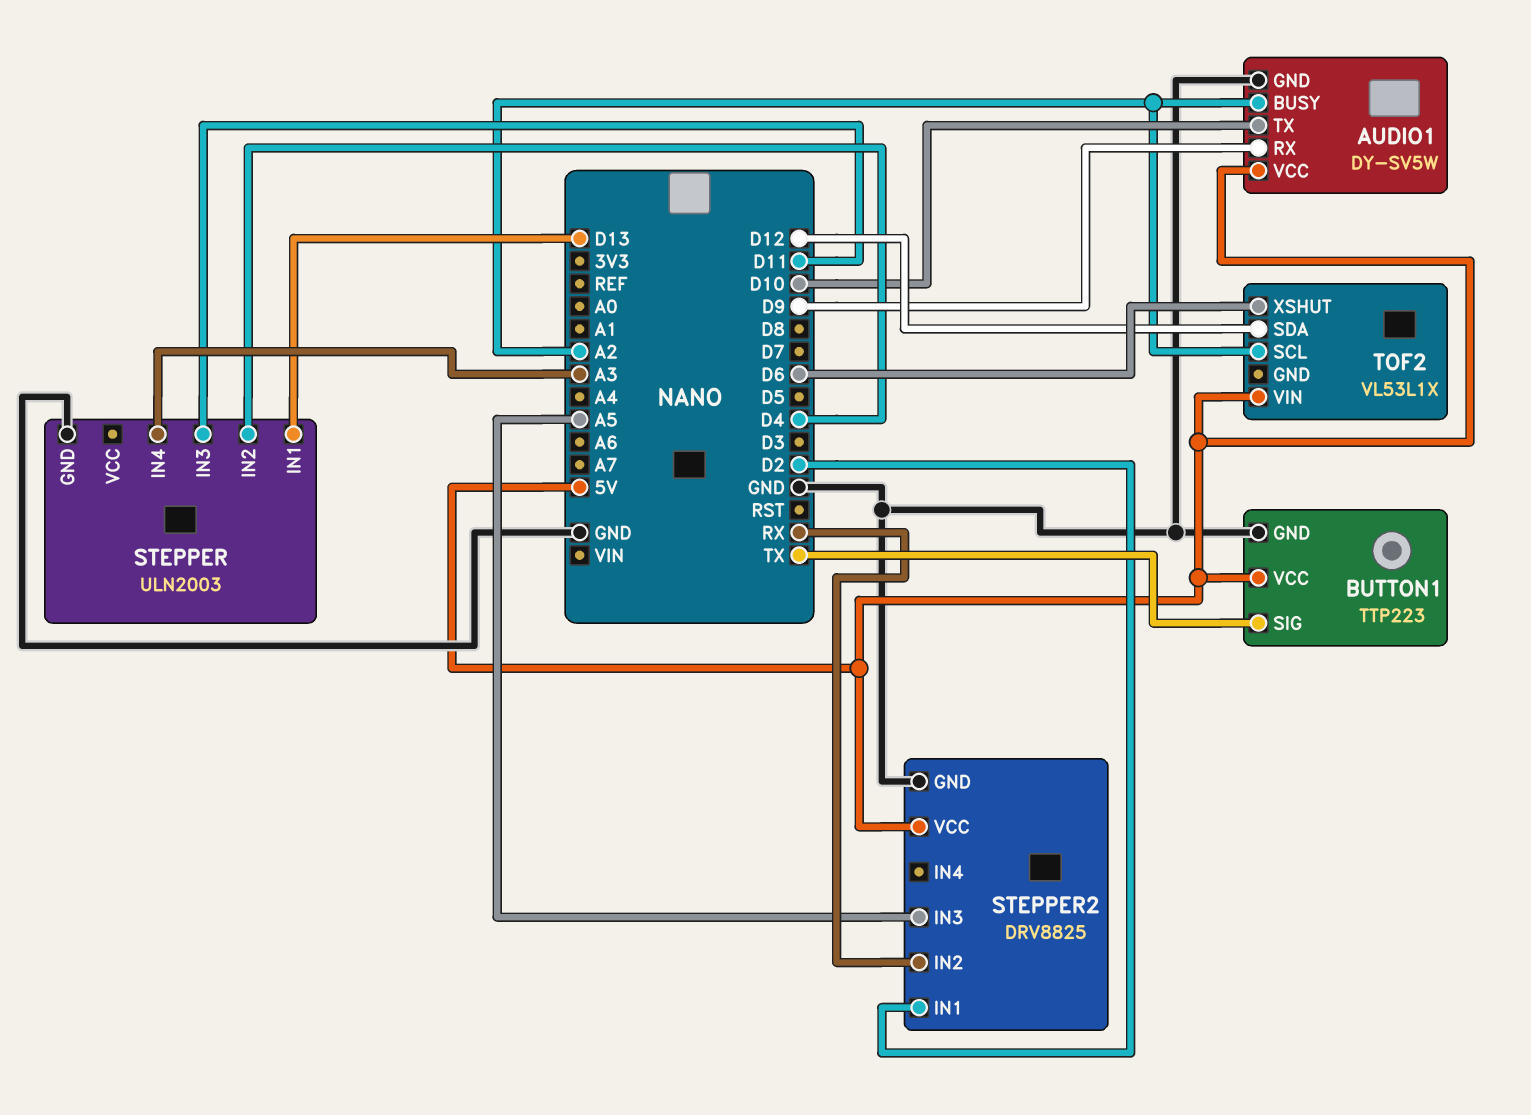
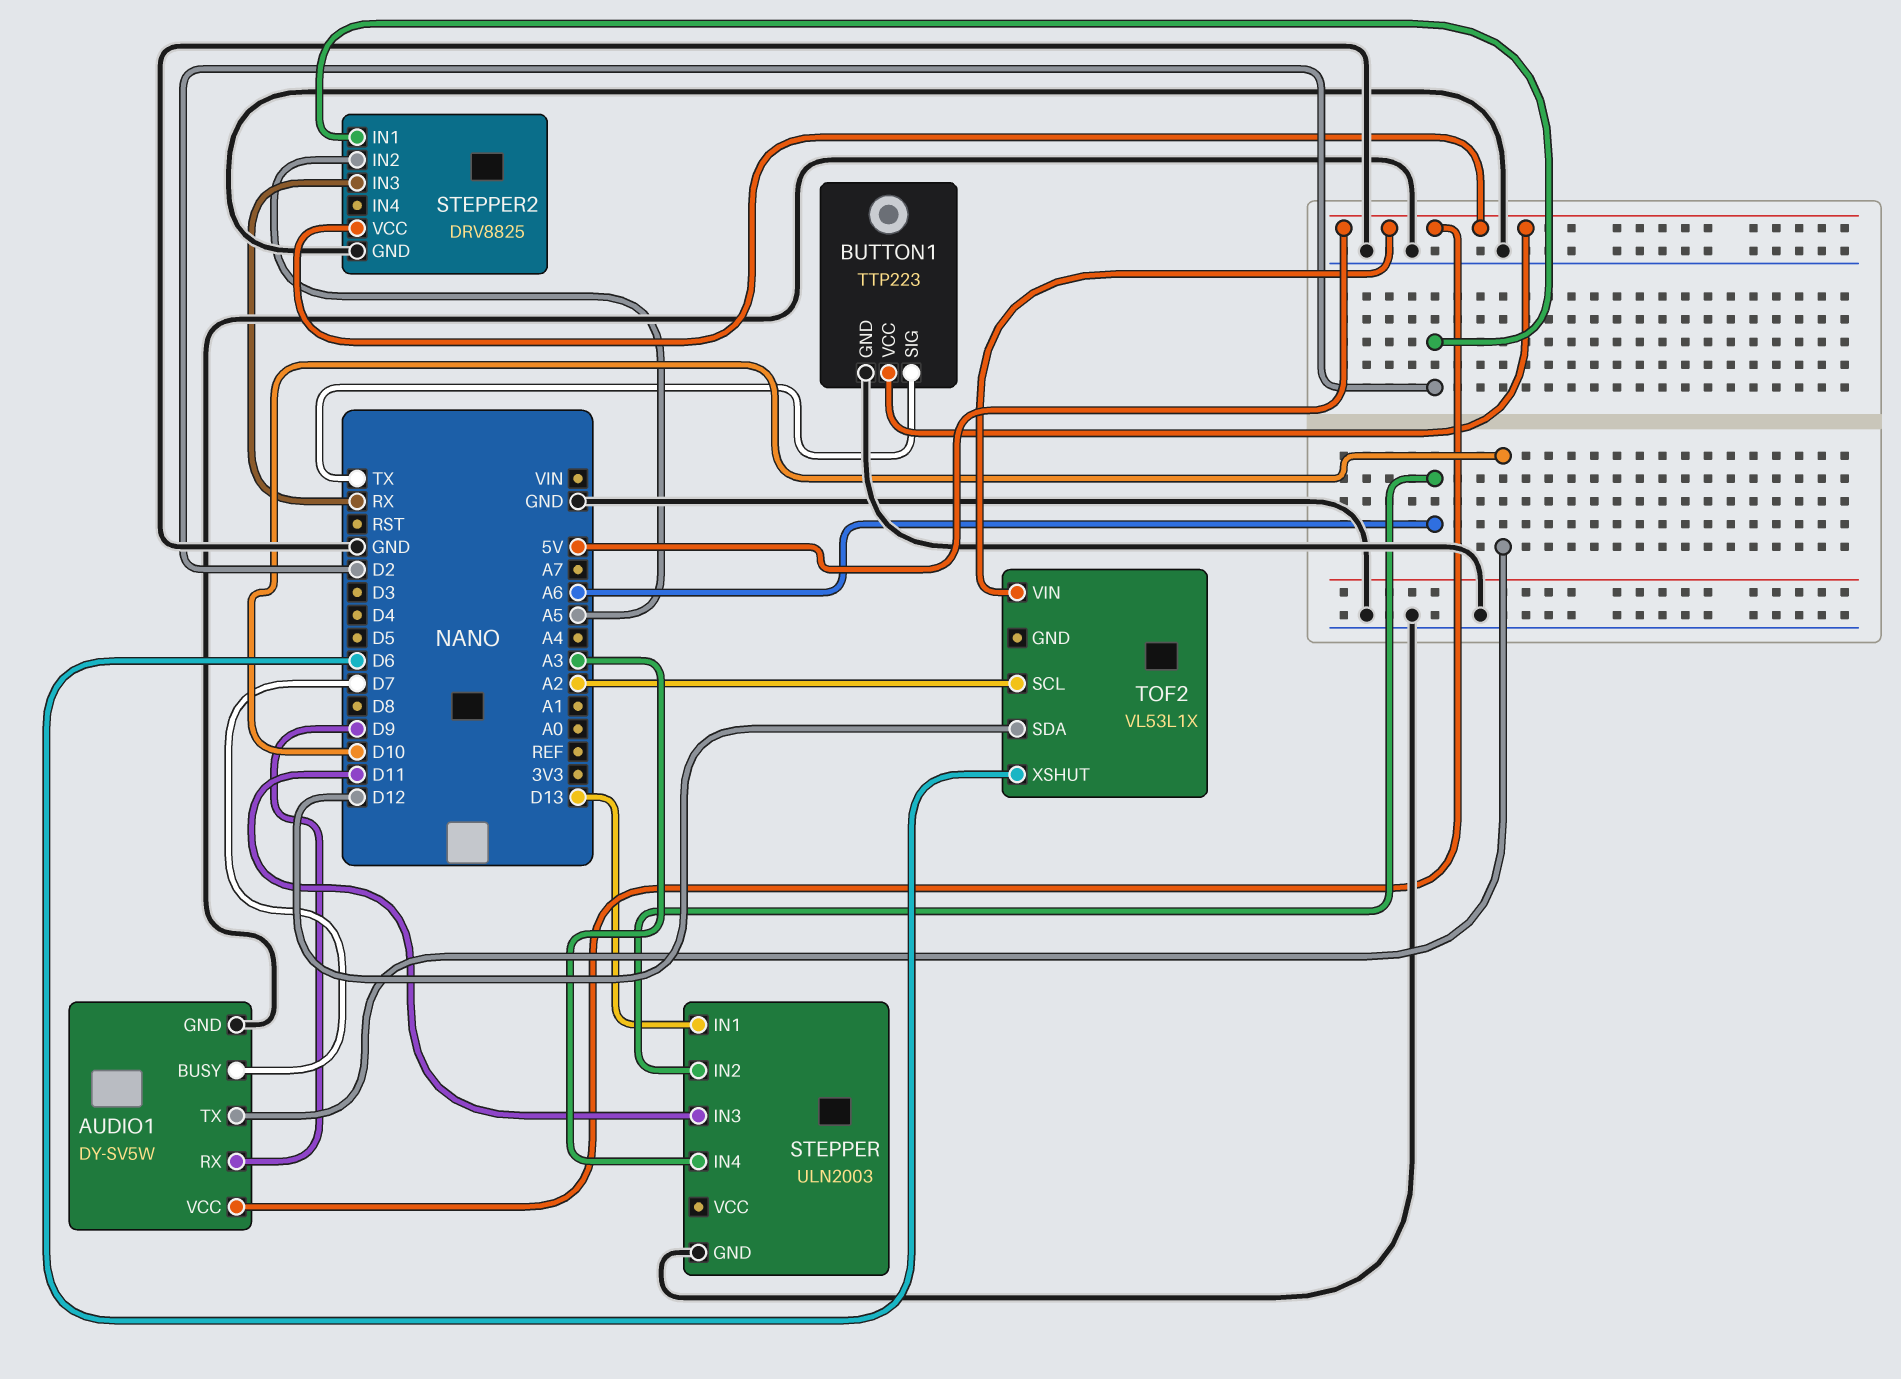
AUDIO1 pin BUSY: A2 -> D7
STEPPER pin IN2: D4 -> A6
STEPPER2 pin IN2: RX -> A5
STEPPER2 pin IN3: A5 -> RX

